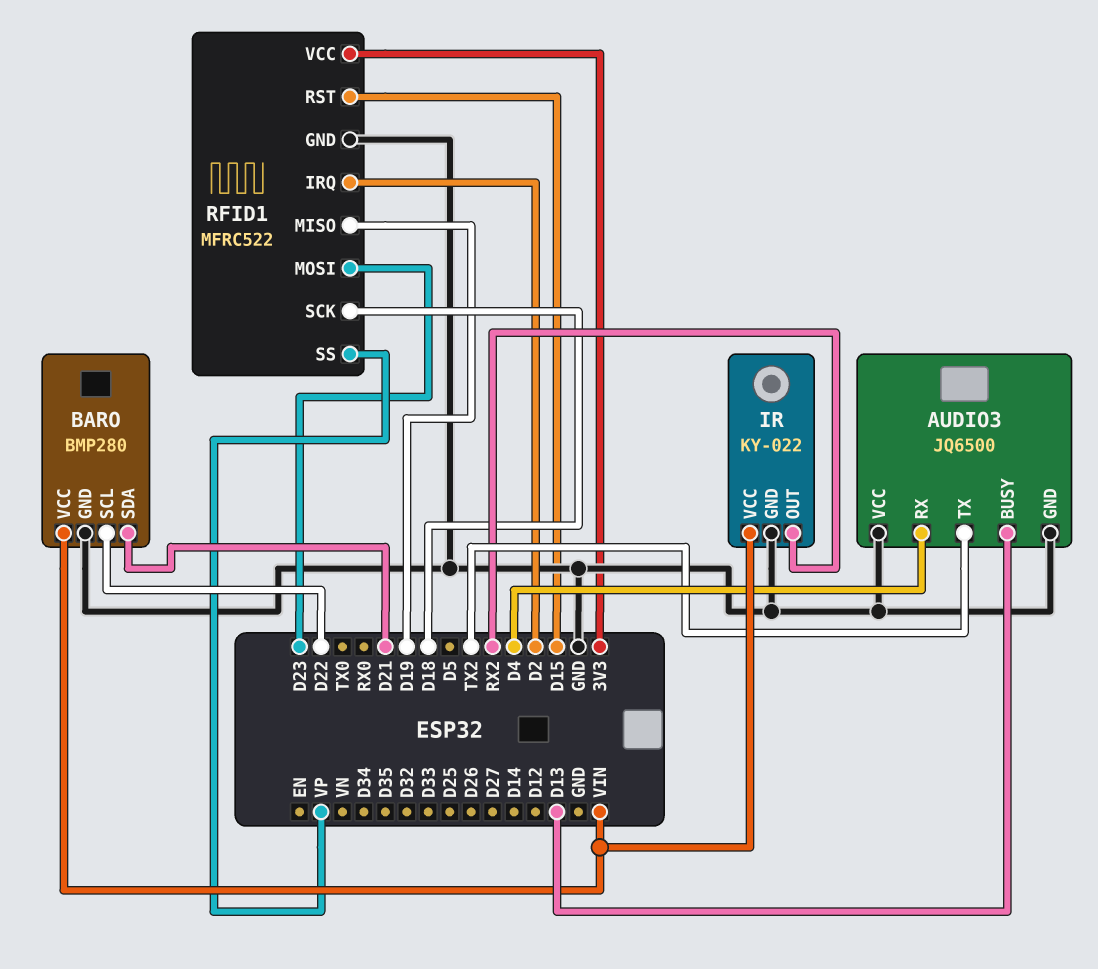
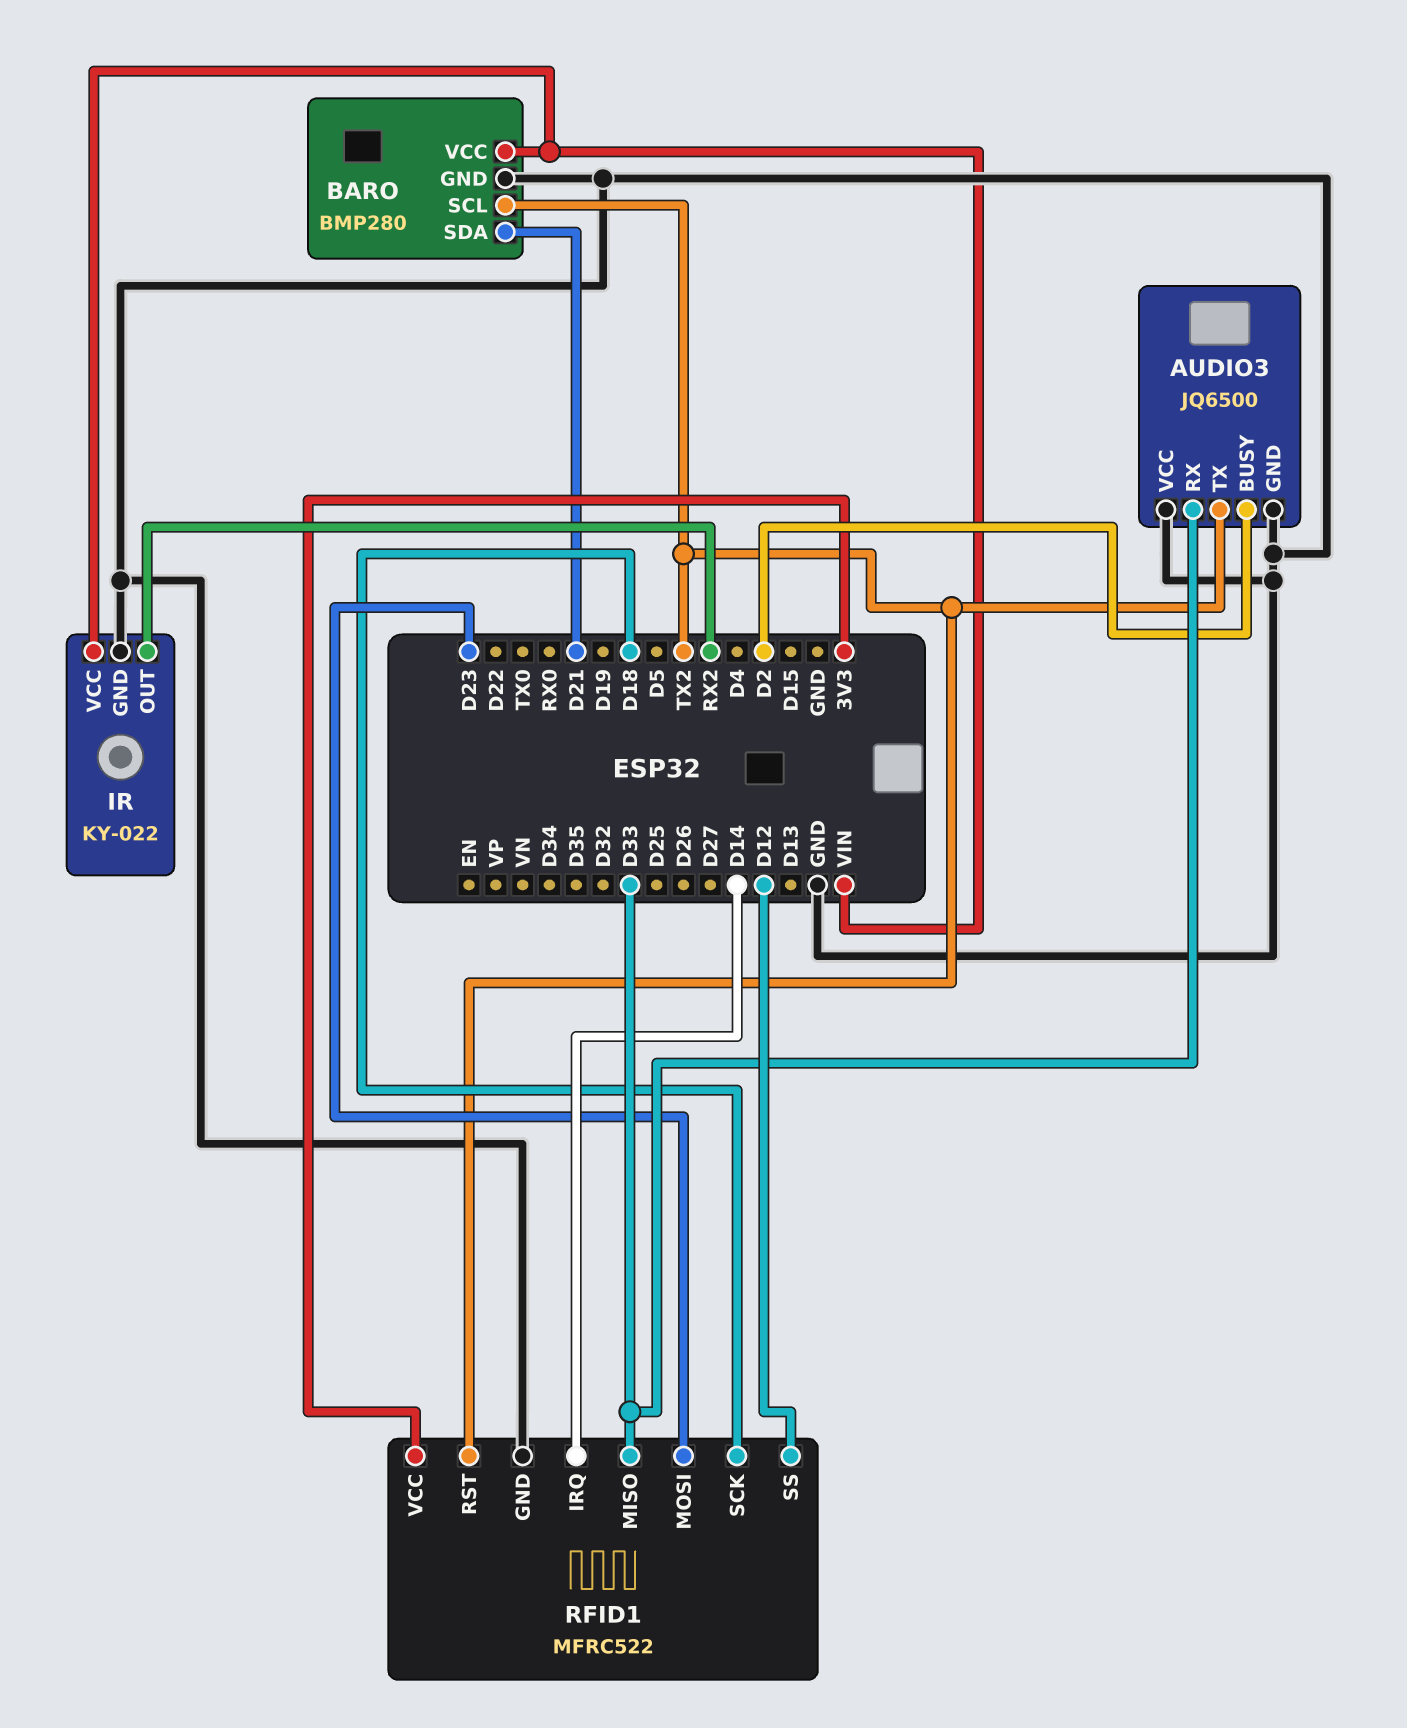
AUDIO3 pin BUSY: D13 -> D2
AUDIO3 pin RX: D4 -> D33
BARO pin SCL: D22 -> TX2
RFID1 pin IRQ: D2 -> D14
RFID1 pin MISO: D19 -> D33
RFID1 pin RST: D15 -> TX2
RFID1 pin SS: VP -> D12

